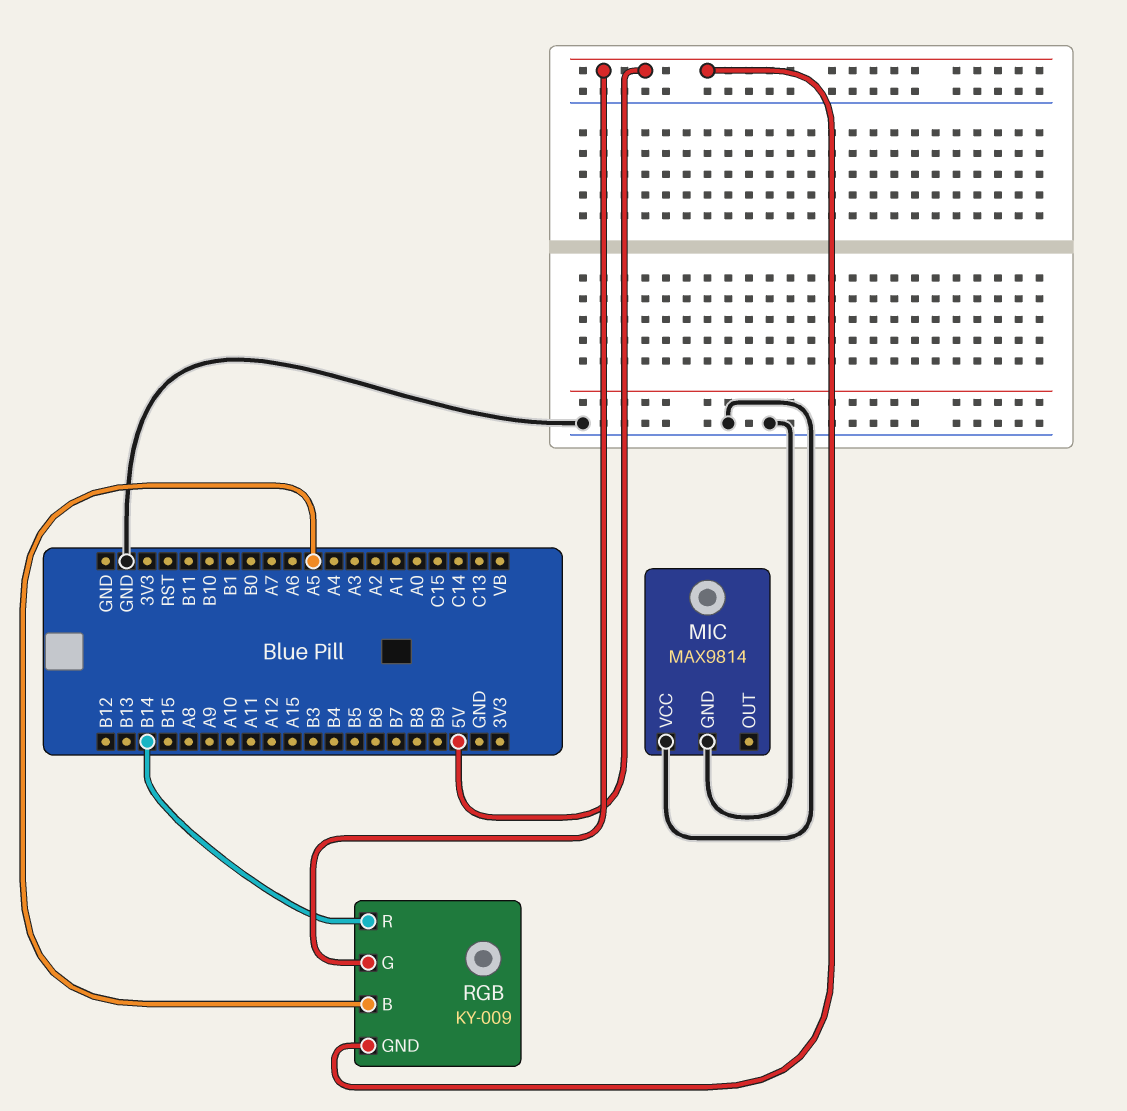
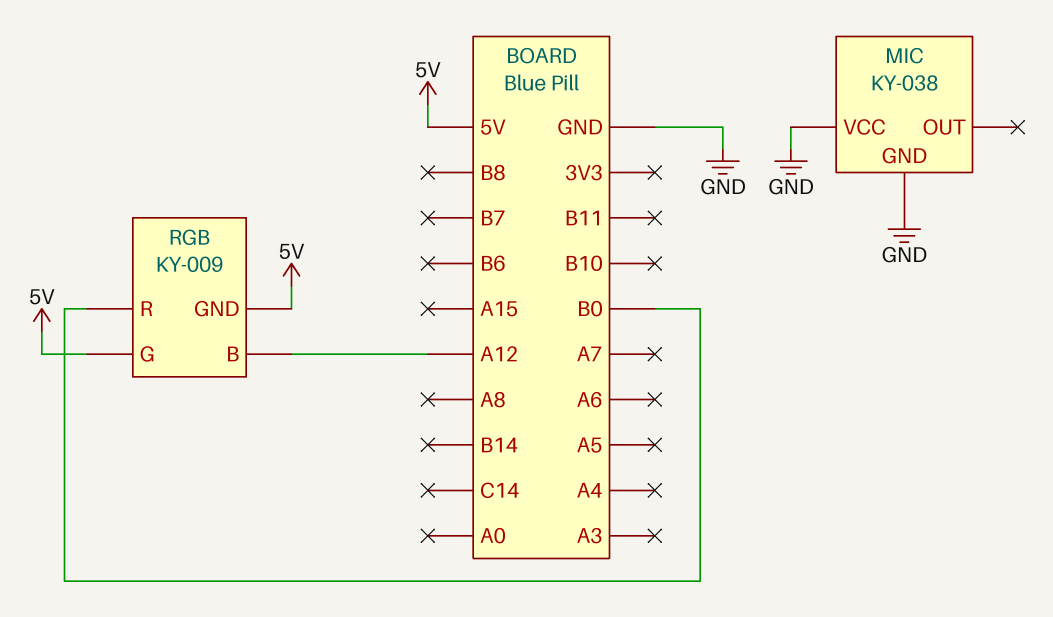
MIC: MAX9814 -> KY-038
RGB pin B: A5 -> A12
RGB pin R: B14 -> B0

